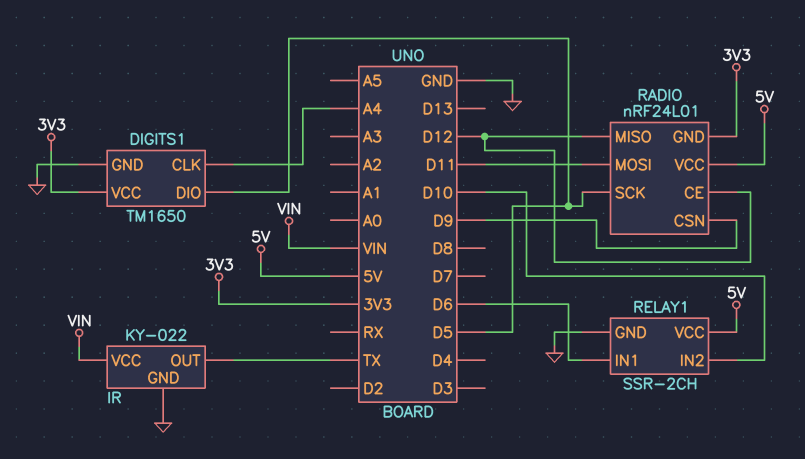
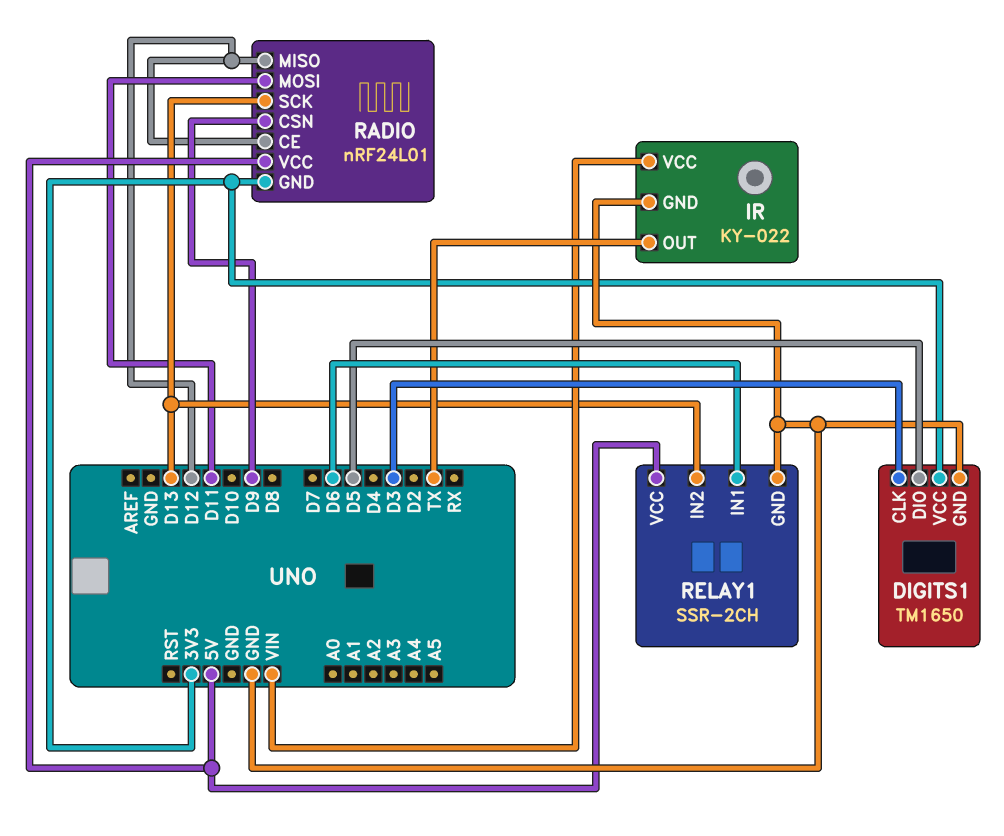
DIGITS1 pin CLK: A4 -> D3
RADIO pin SCK: D5 -> D13
RELAY1 pin IN2: D10 -> D13

